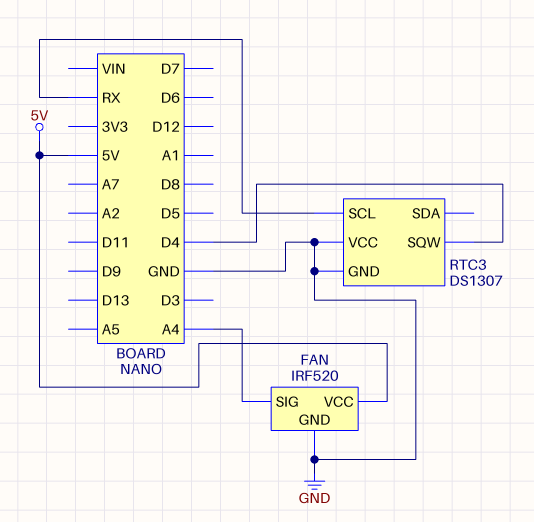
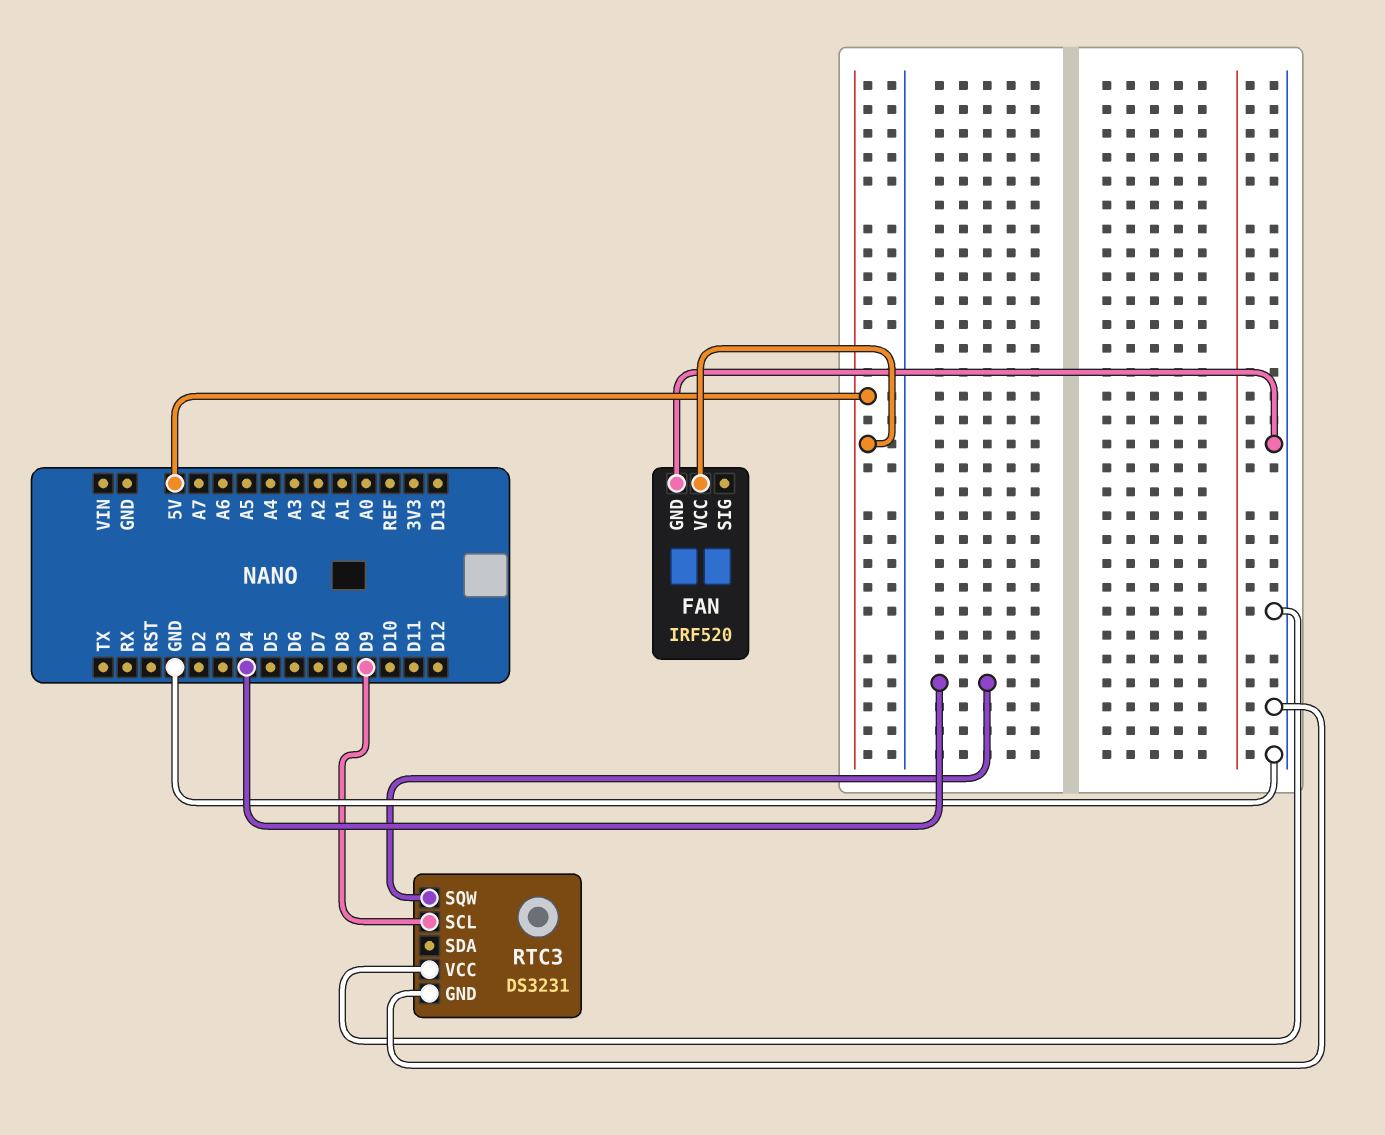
FAN pin SIG: A4 -> none
RTC3: DS1307 -> DS3231
RTC3 pin SCL: RX -> D9

